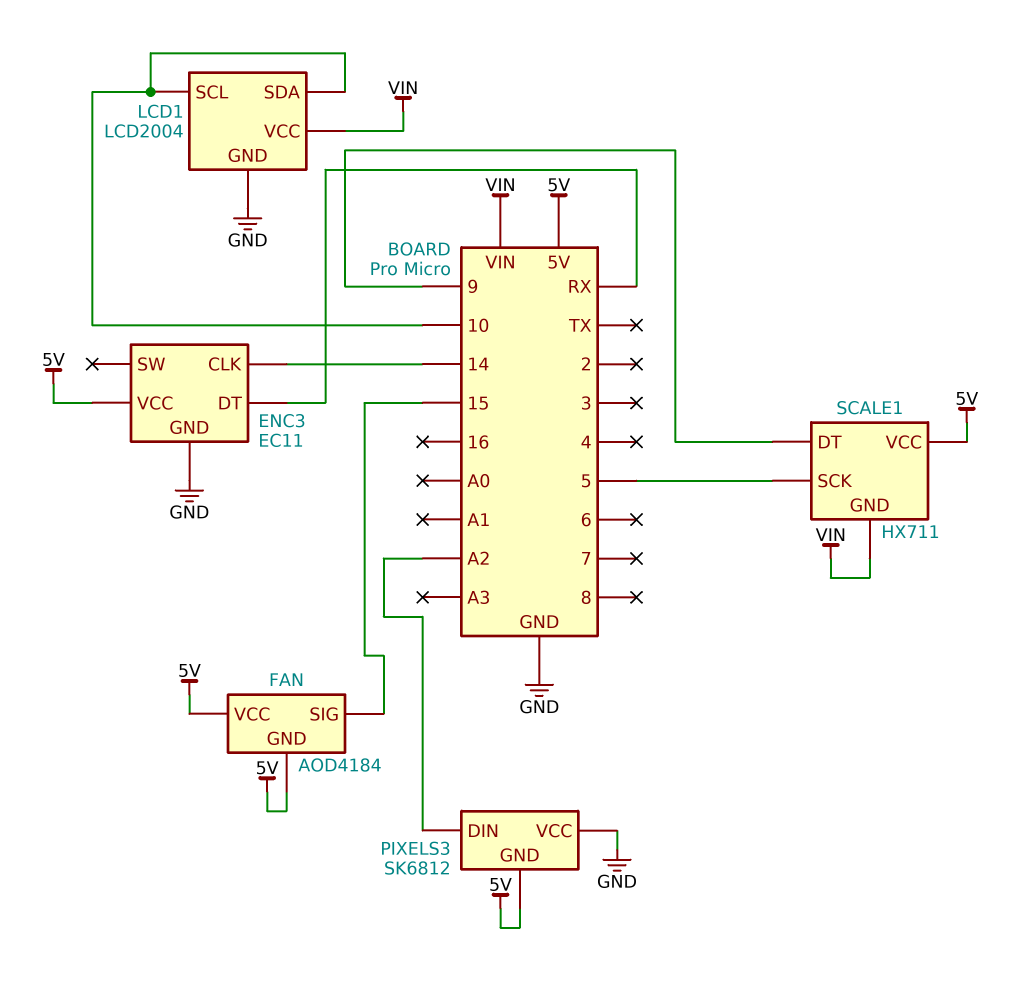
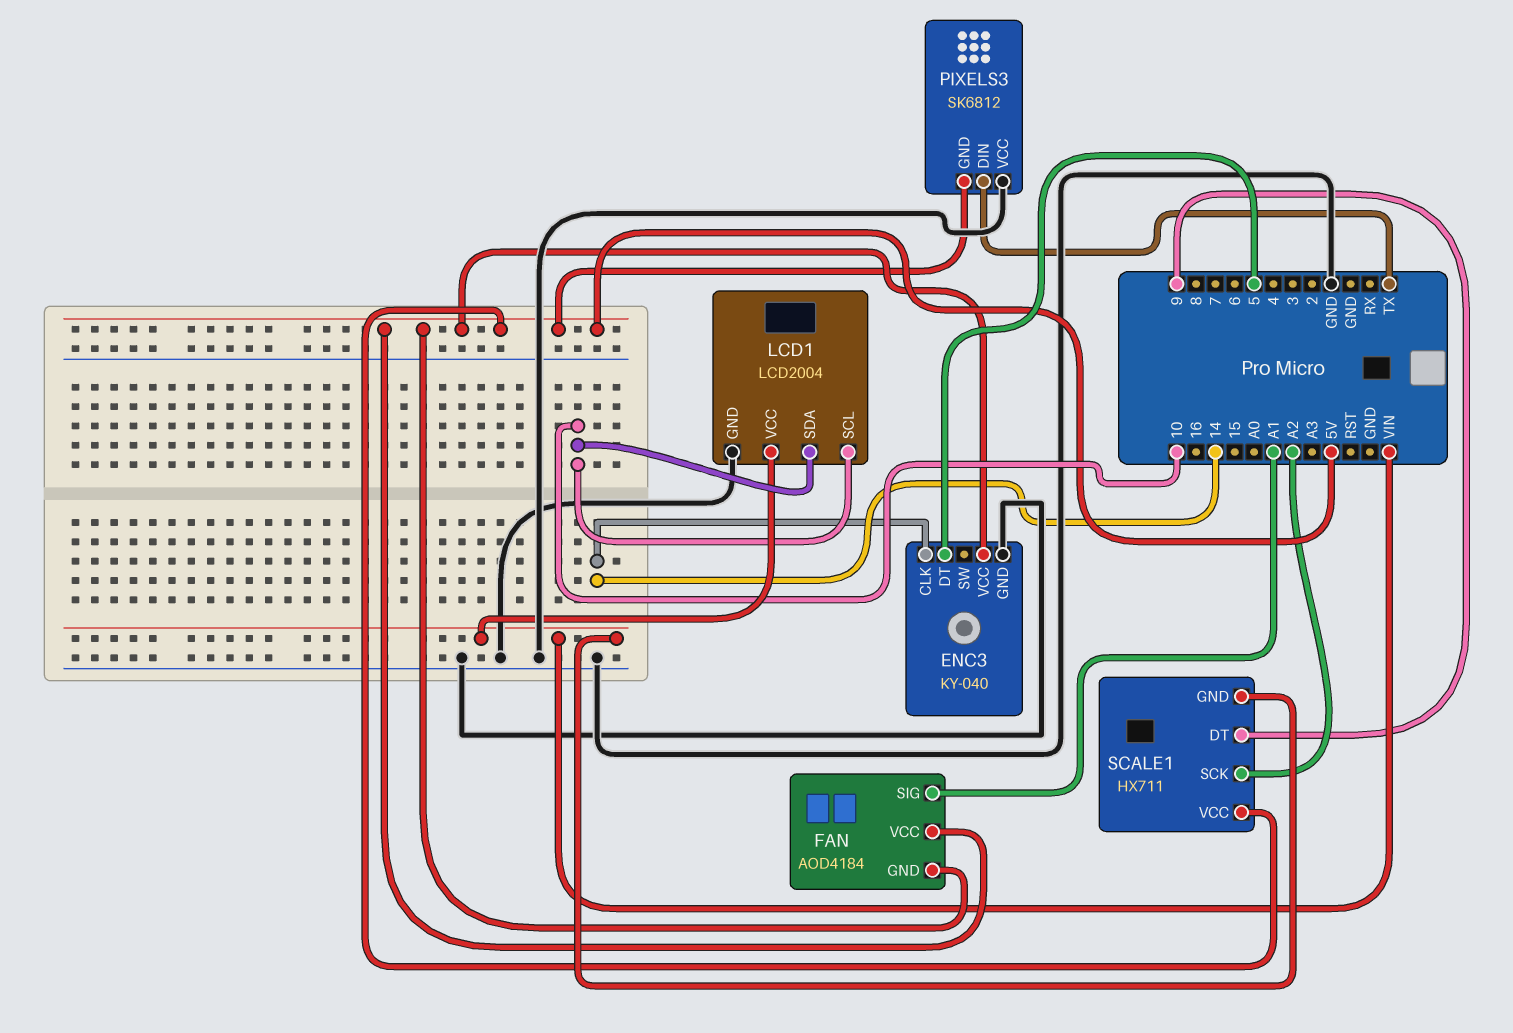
ENC3: EC11 -> KY-040
ENC3 pin DT: RX -> 5
FAN pin SIG: 15 -> A1
PIXELS3 pin DIN: A2 -> TX
SCALE1 pin SCK: 5 -> A2

